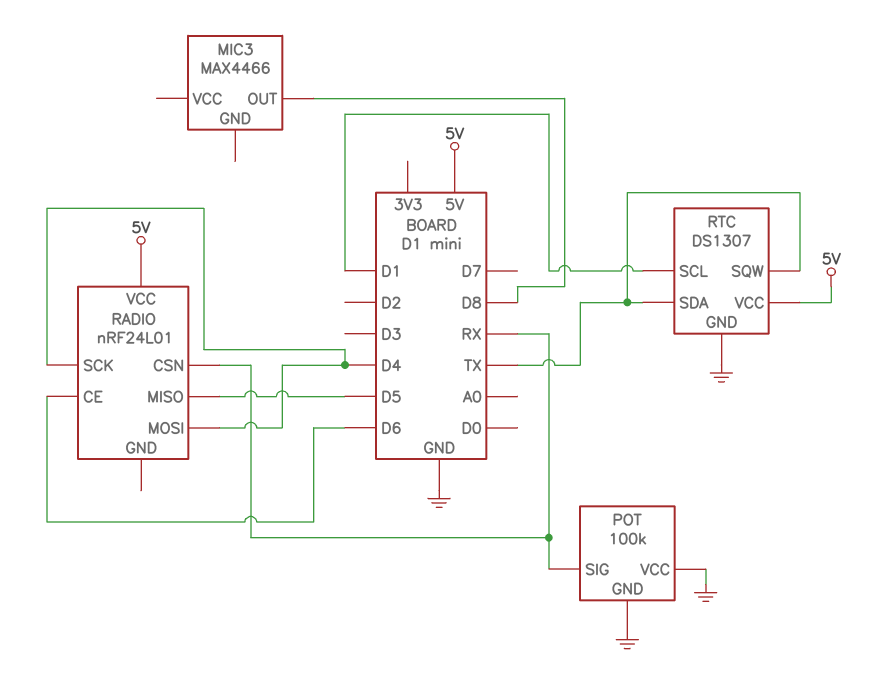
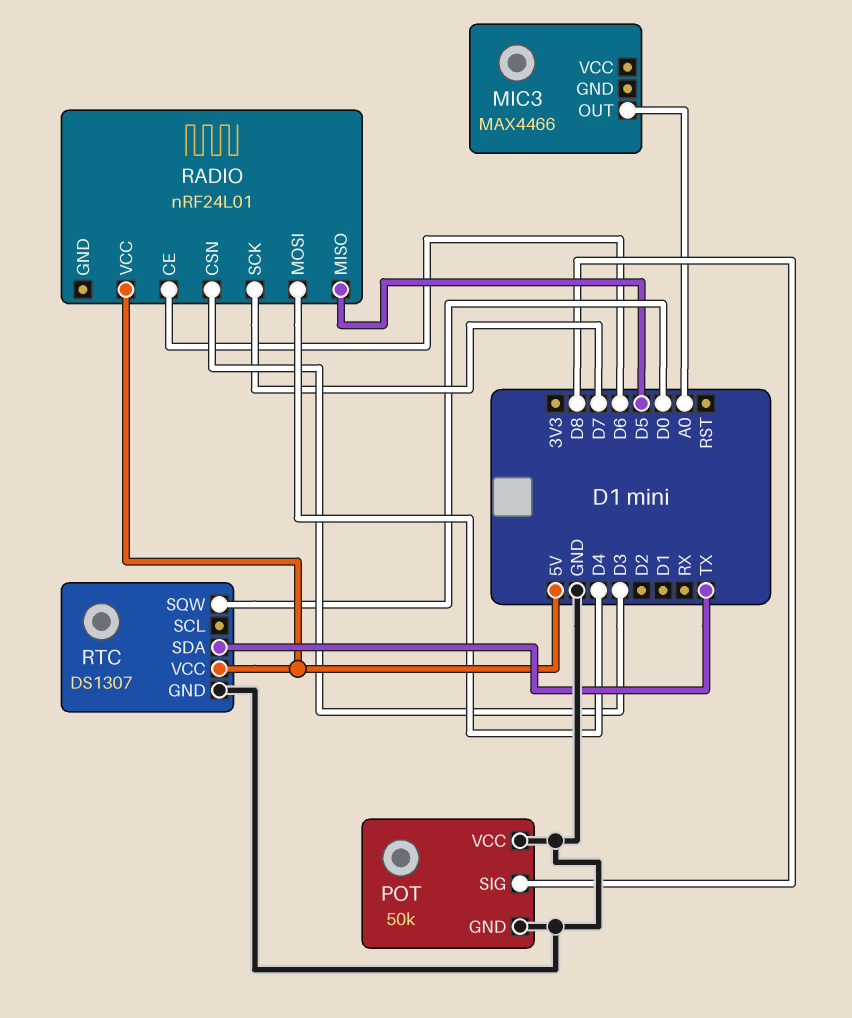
MIC3 pin OUT: D8 -> A0
POT: 100k -> 50k
POT pin SIG: RX -> D8
RADIO pin CSN: RX -> D3
RADIO pin SCK: D4 -> D7
RTC pin SCL: D1 -> none
RTC pin SQW: TX -> D0

